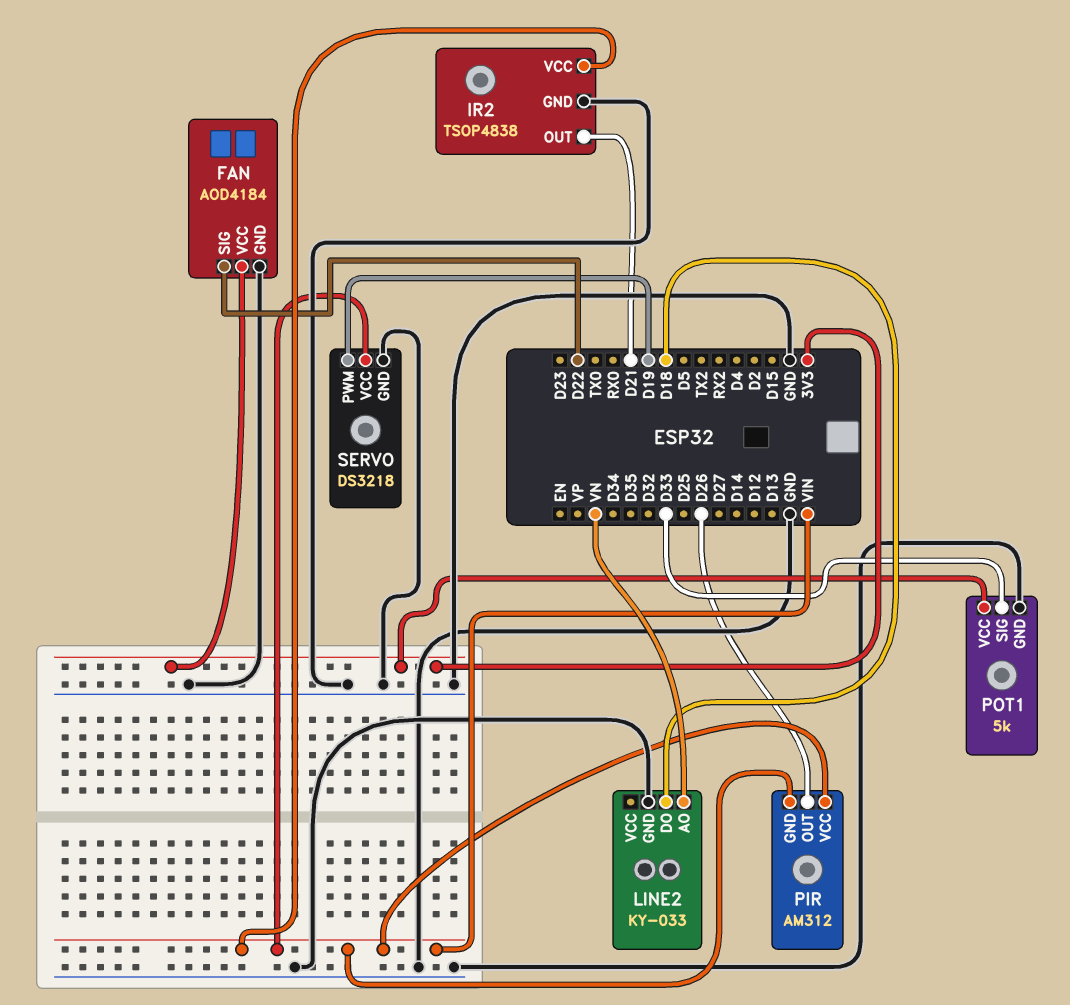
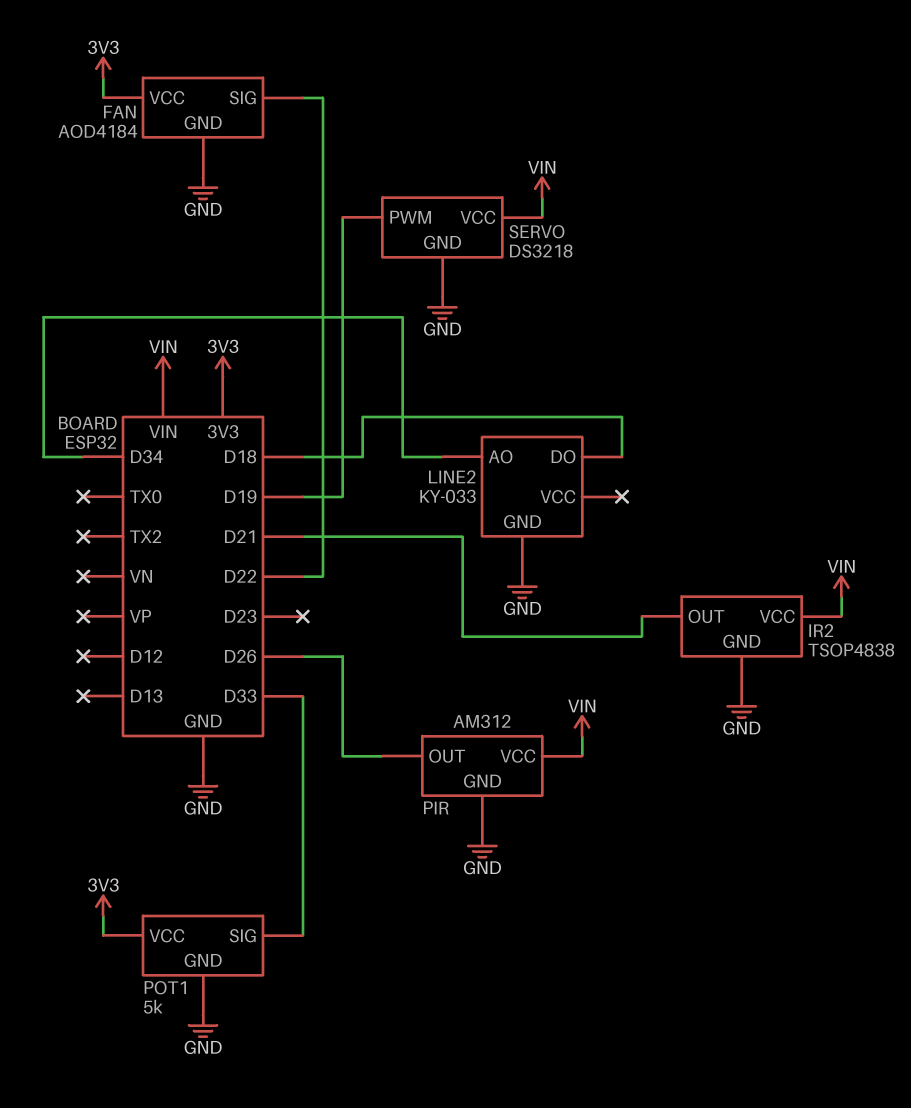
LINE2 pin AO: VN -> D34
PIR pin GND: VIN -> GND

